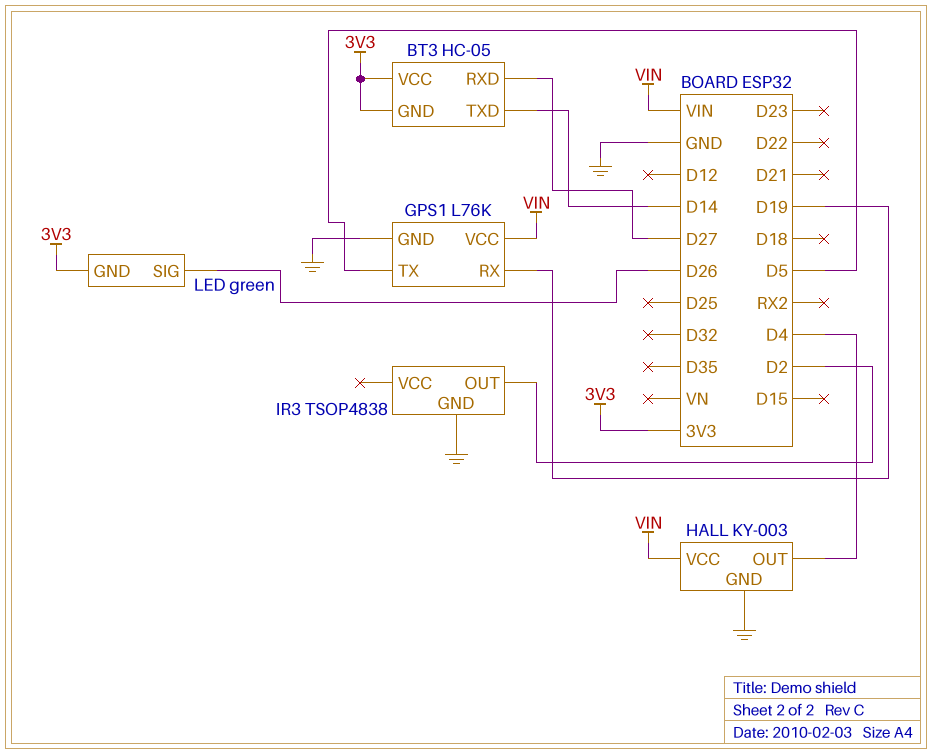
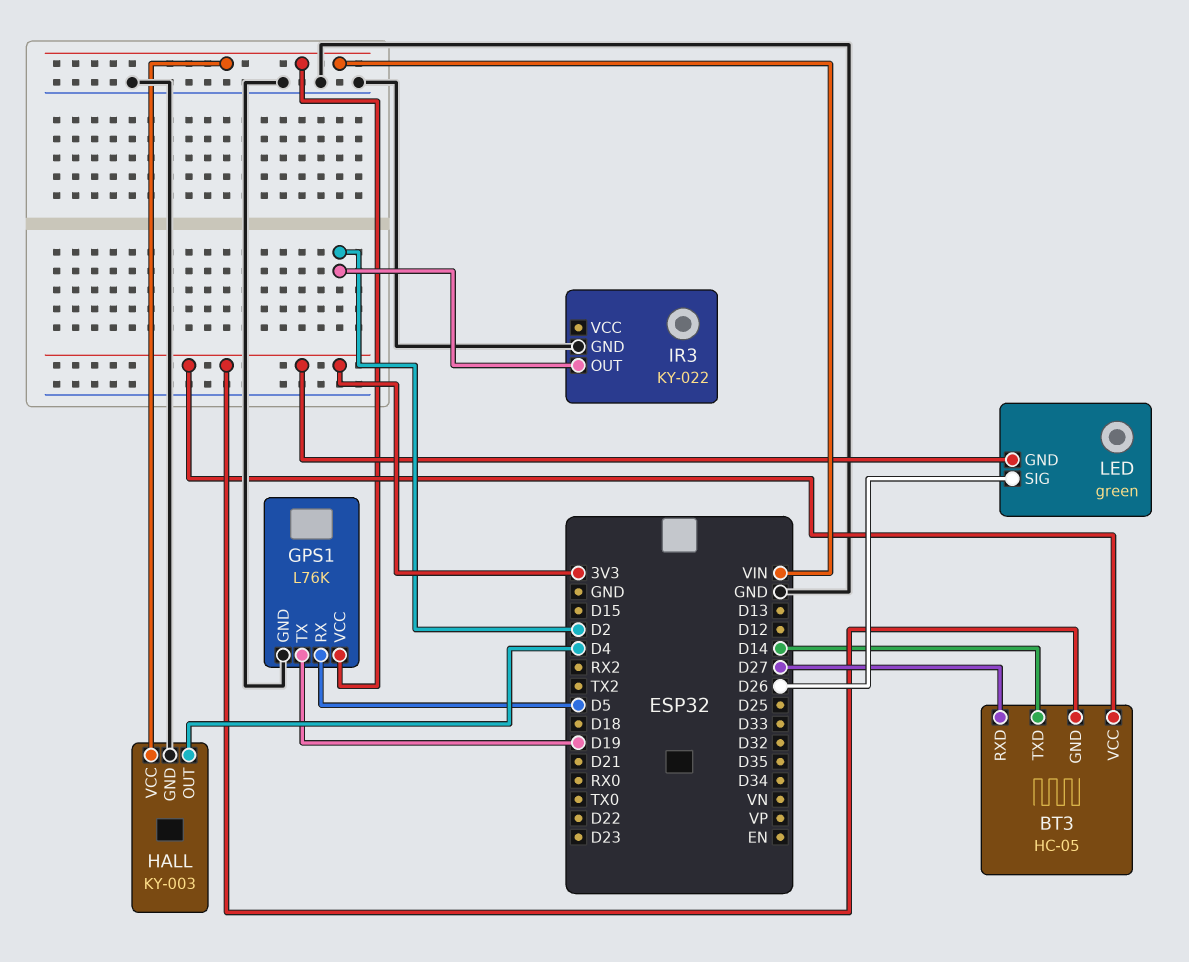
GPS1 pin RX: D19 -> D5
GPS1 pin TX: D5 -> D19
IR3: TSOP4838 -> KY-022

